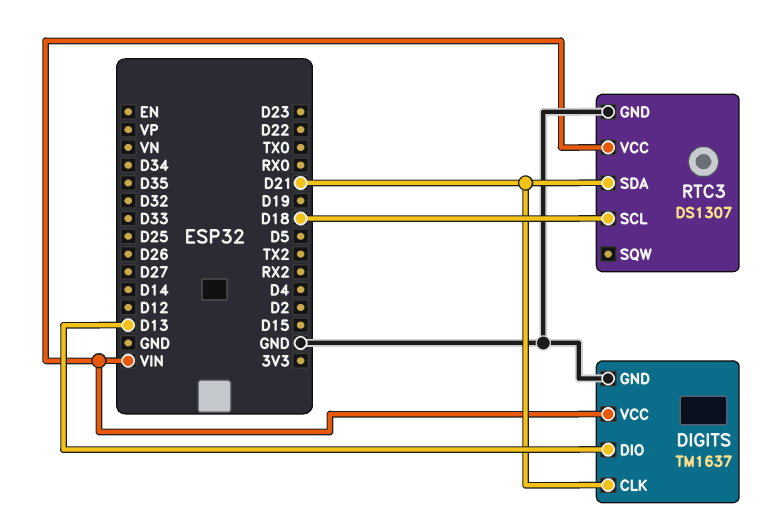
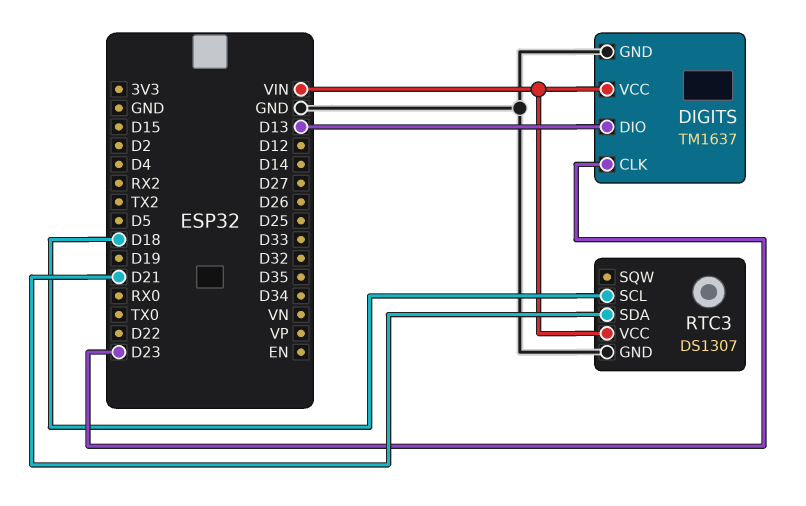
DIGITS pin CLK: D21 -> D23

